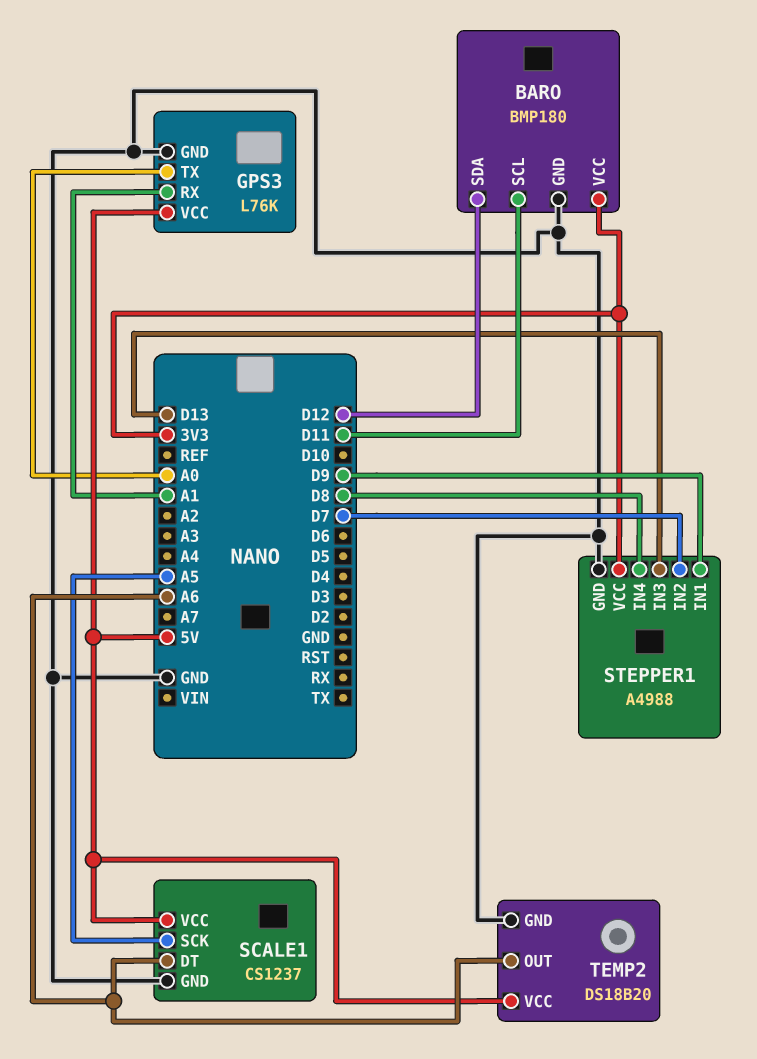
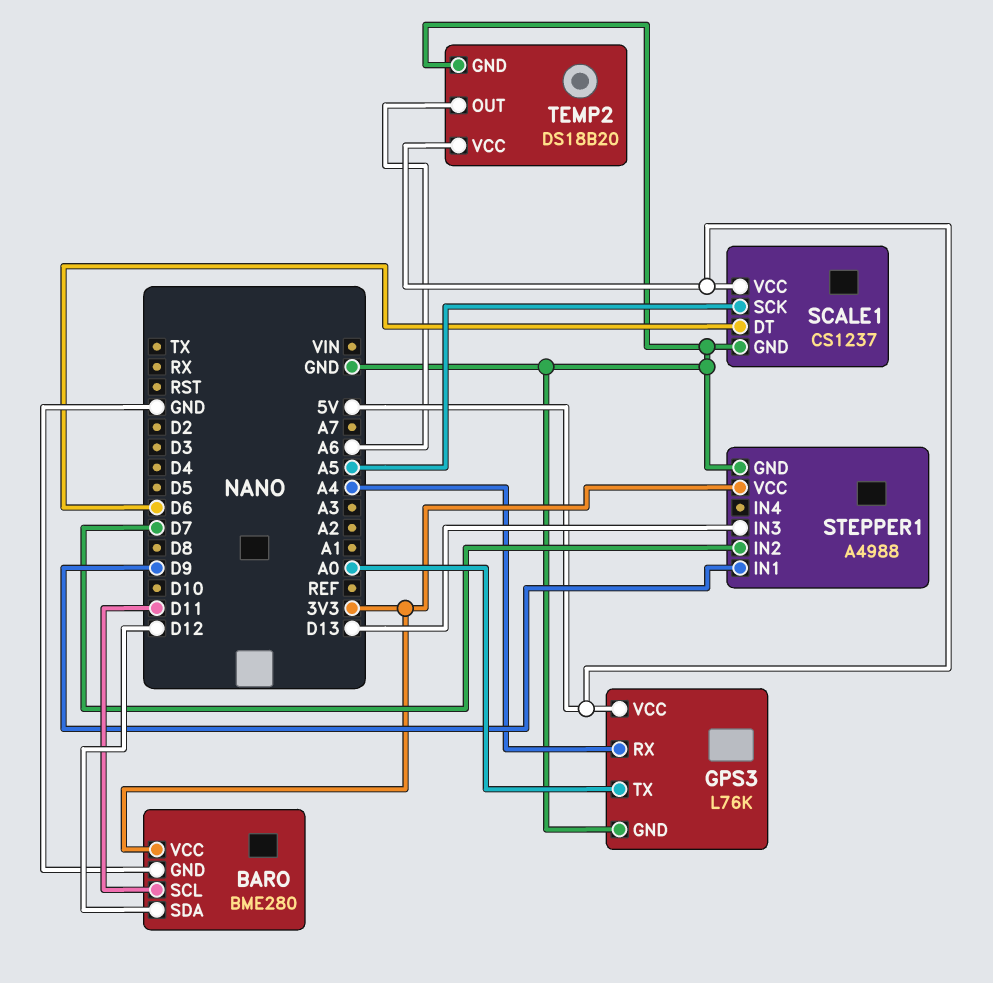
BARO: BMP180 -> BME280
GPS3 pin RX: A1 -> A4
SCALE1 pin DT: A6 -> D6
STEPPER1 pin IN4: D8 -> none

